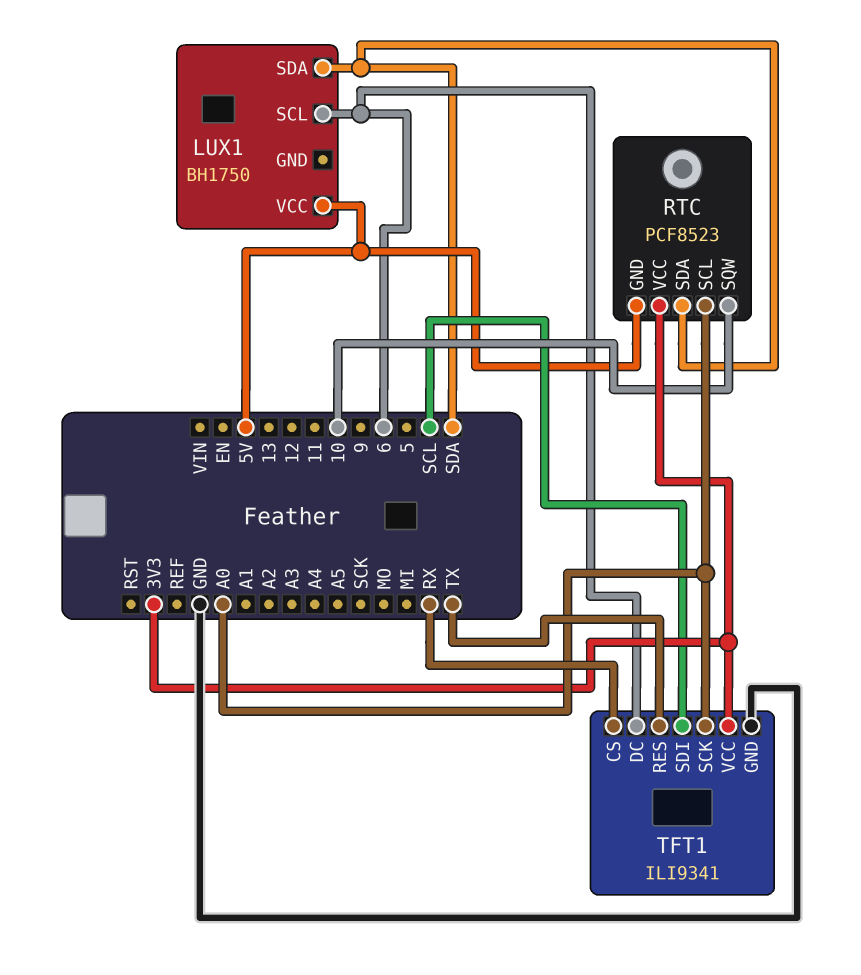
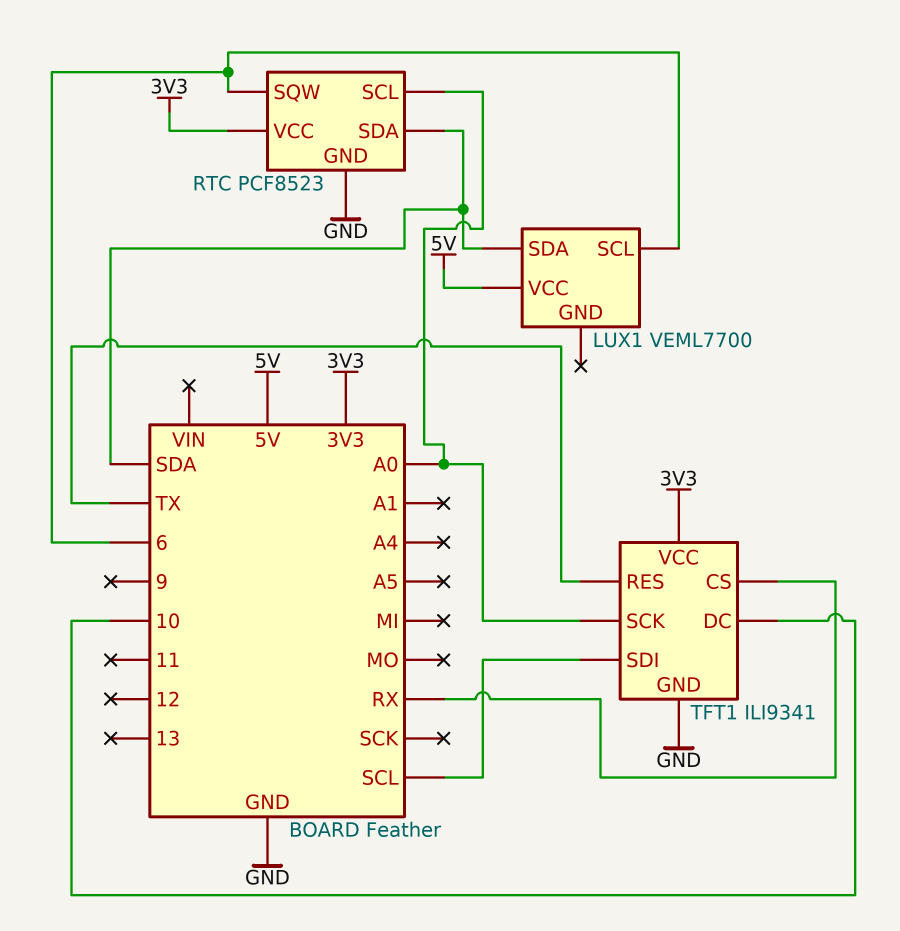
LUX1: BH1750 -> VEML7700
RTC pin GND: 5V -> GND
RTC pin SQW: 10 -> 6
TFT1 pin DC: 6 -> 10

